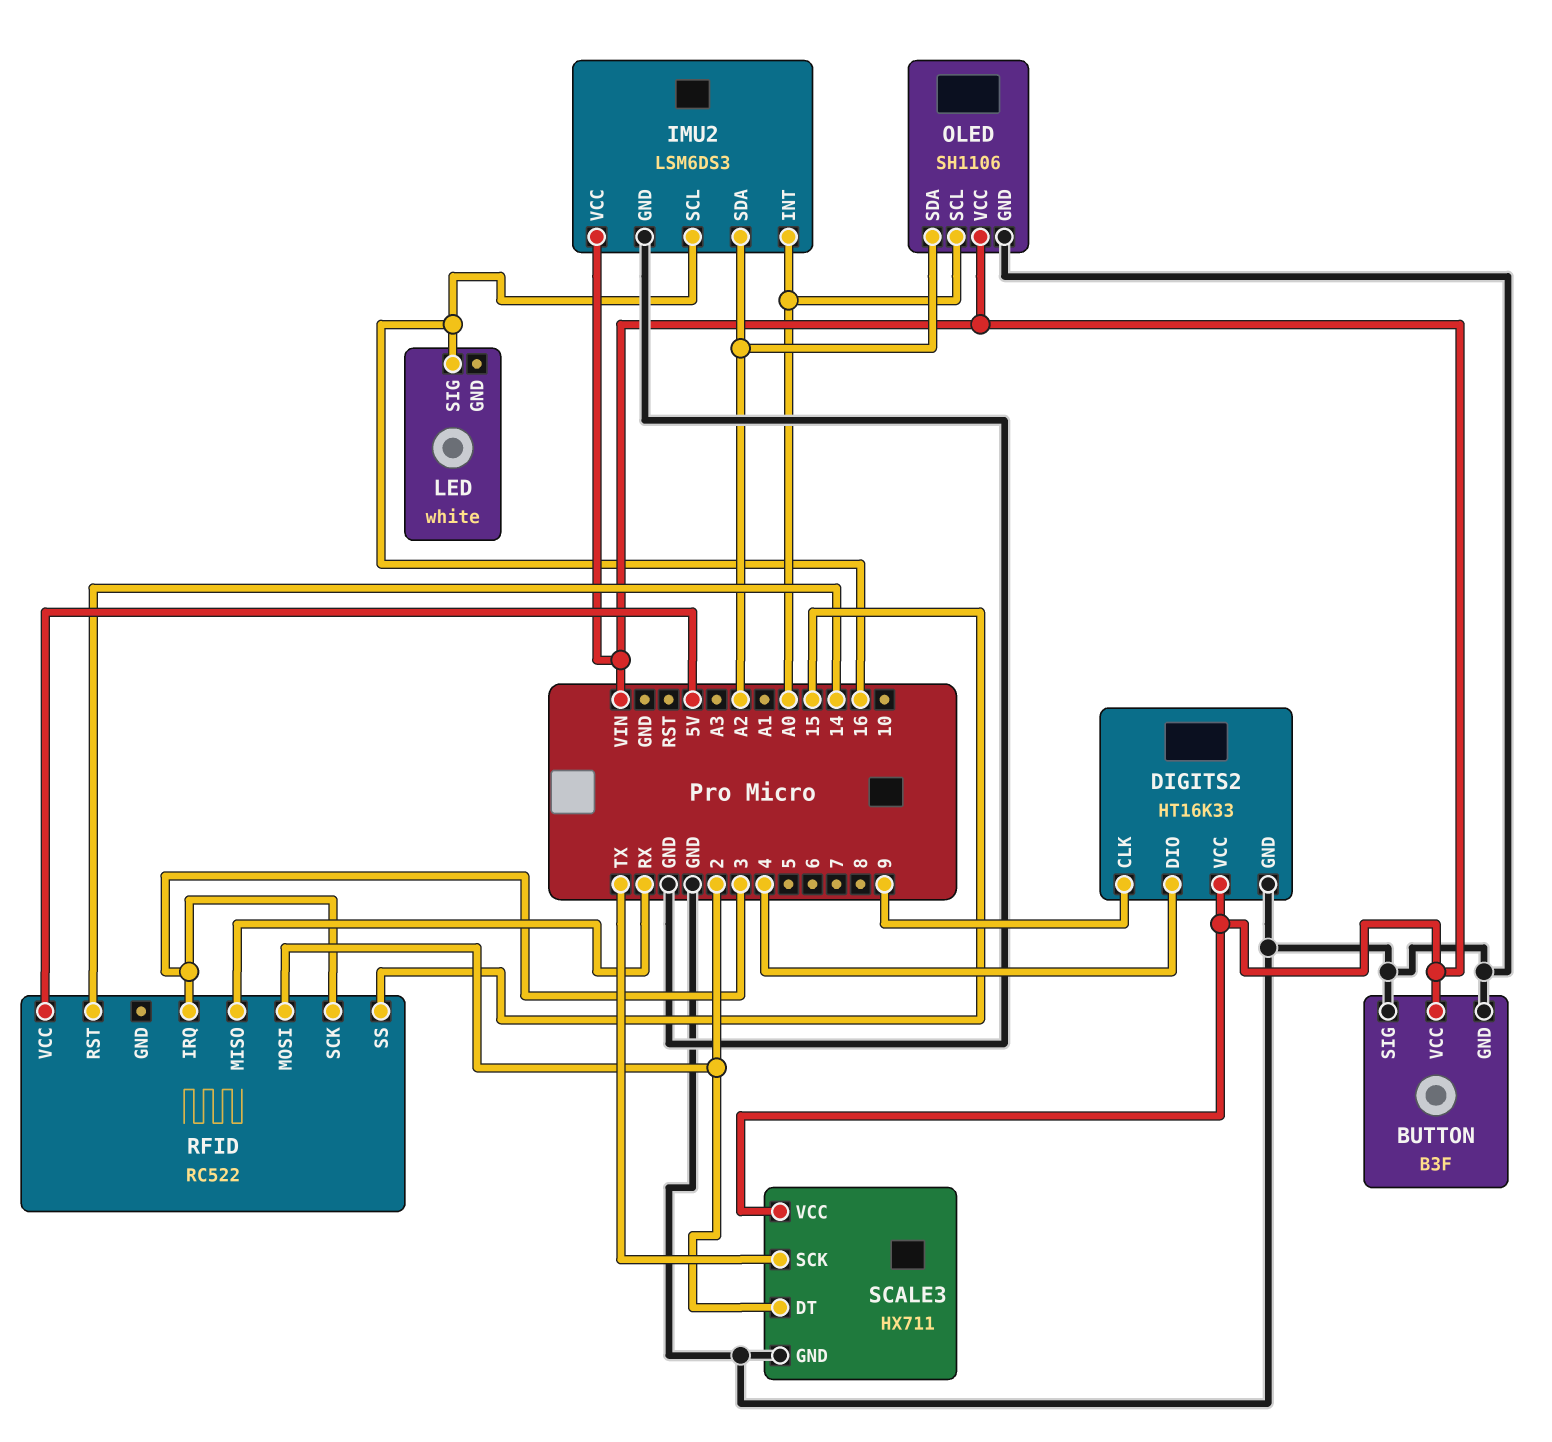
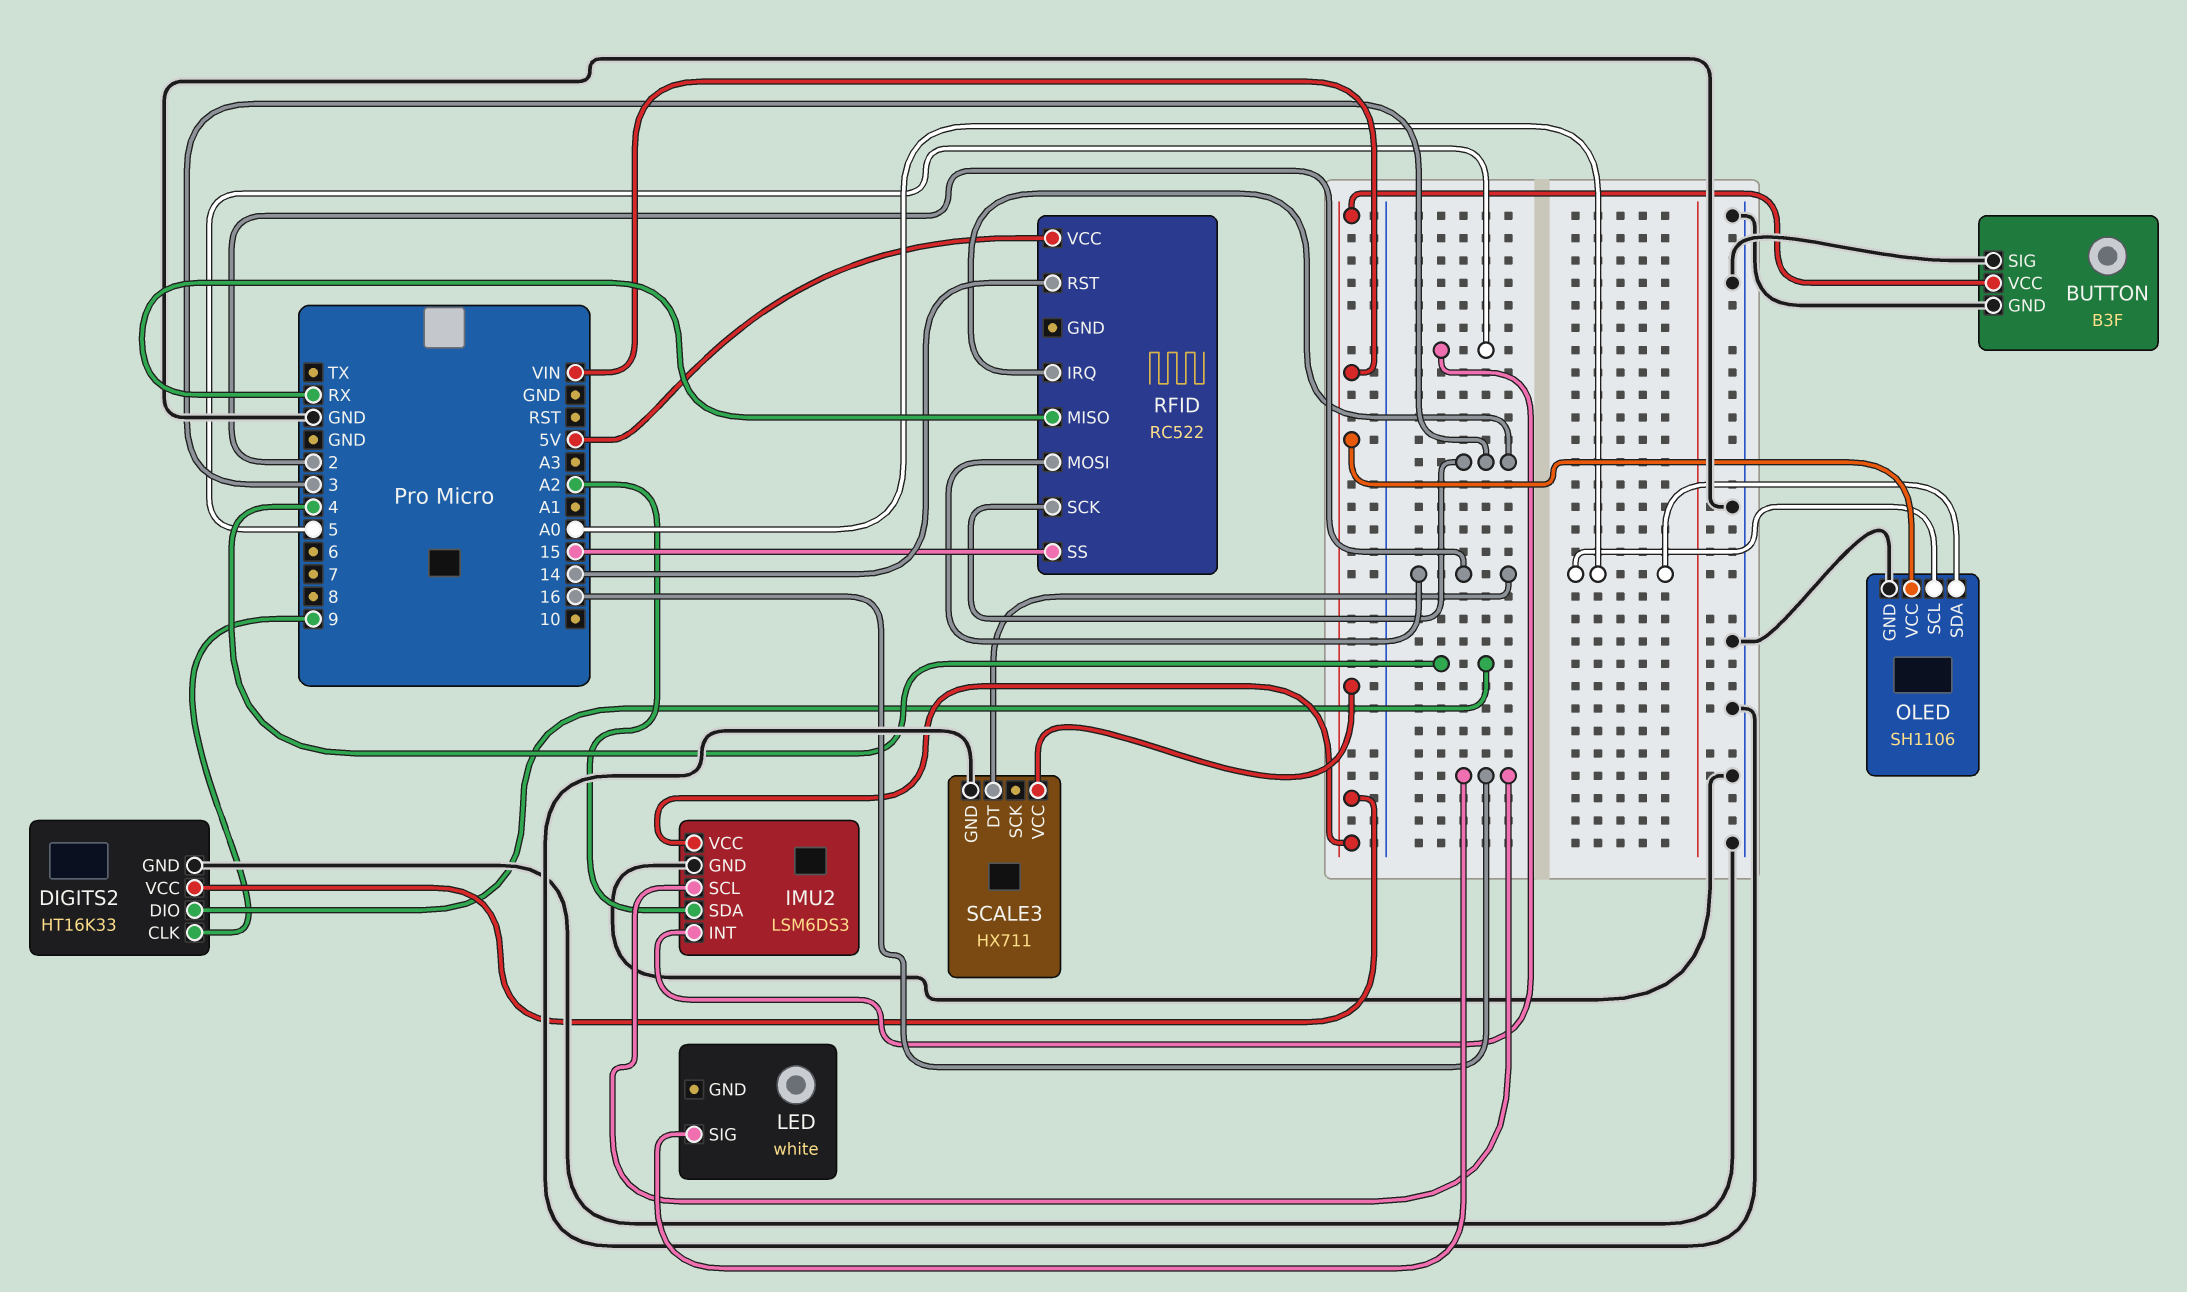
IMU2 pin INT: A0 -> 5
OLED pin SDA: A2 -> A0
SCALE3 pin SCK: TX -> none

